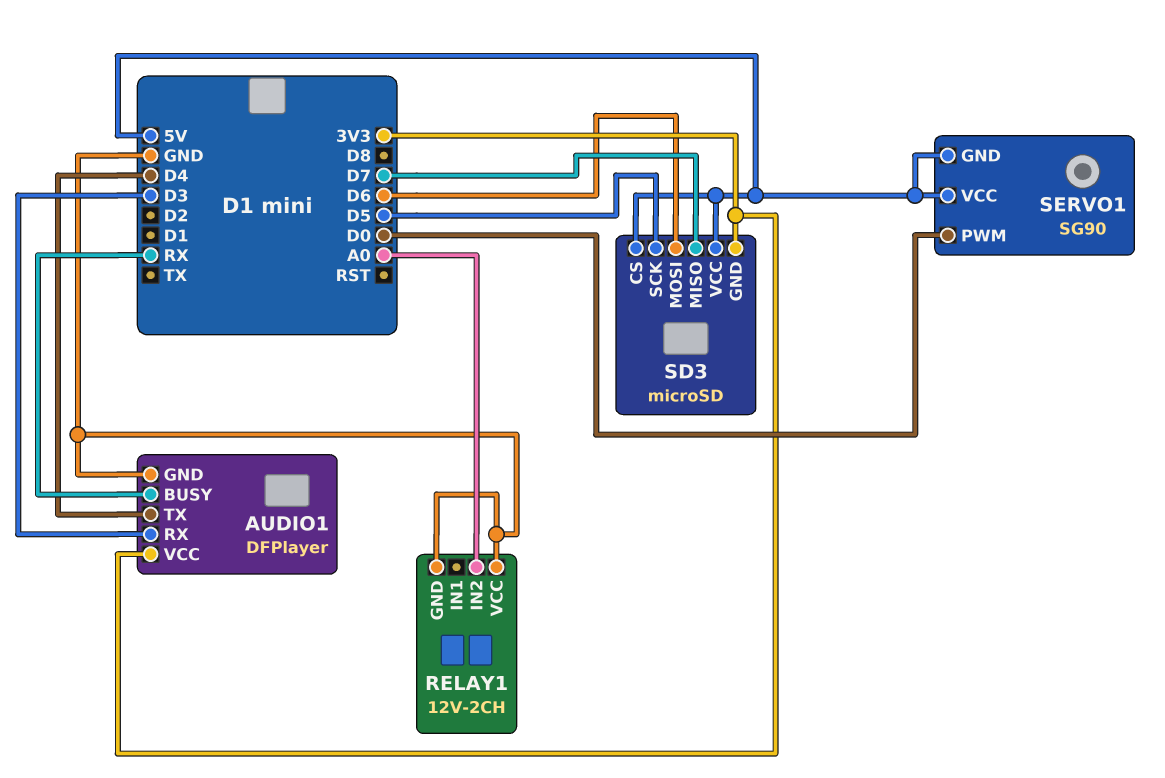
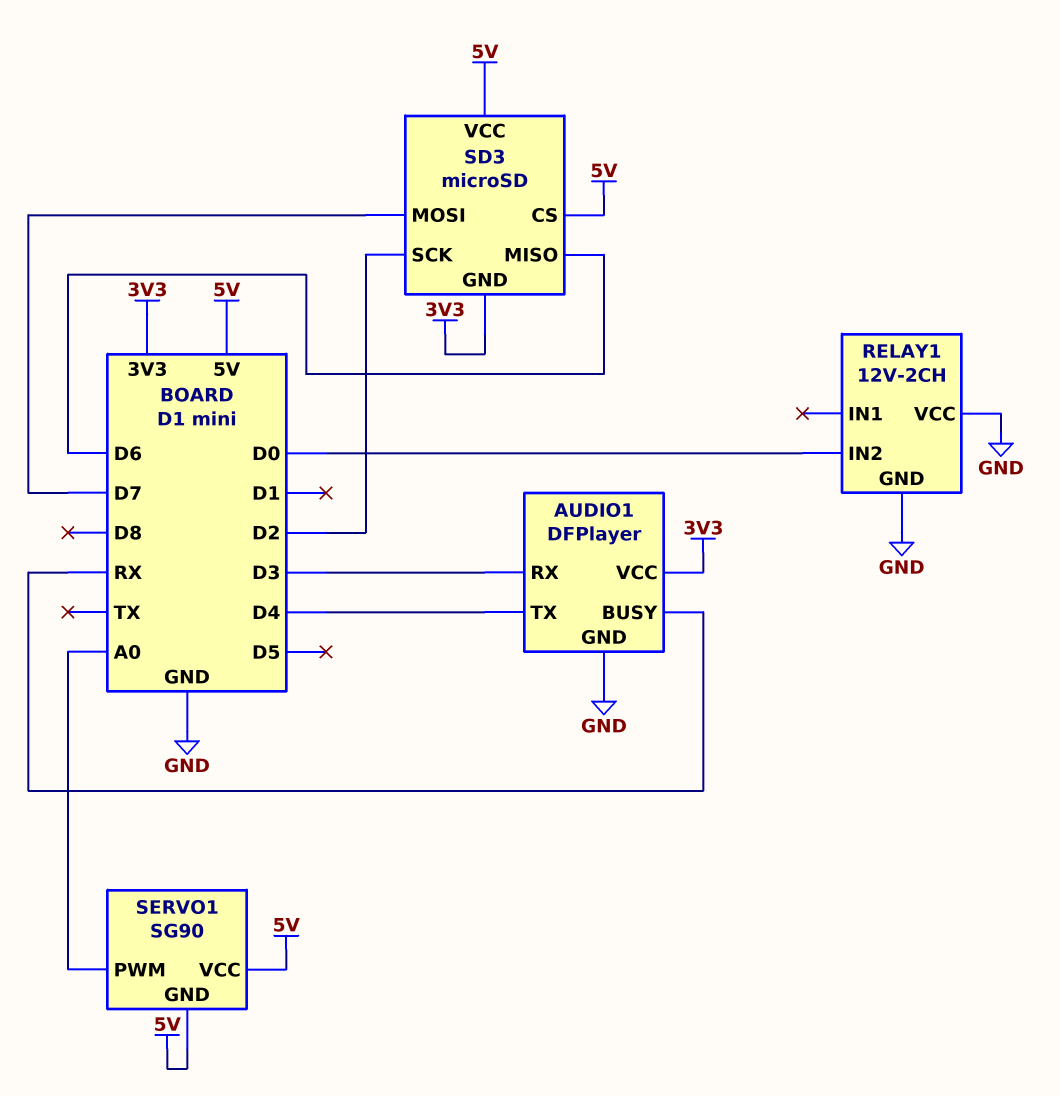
RELAY1 pin IN2: A0 -> D0
SD3 pin MISO: D7 -> D6
SD3 pin MOSI: D6 -> D7
SD3 pin SCK: D5 -> D2
SERVO1 pin PWM: D0 -> A0

